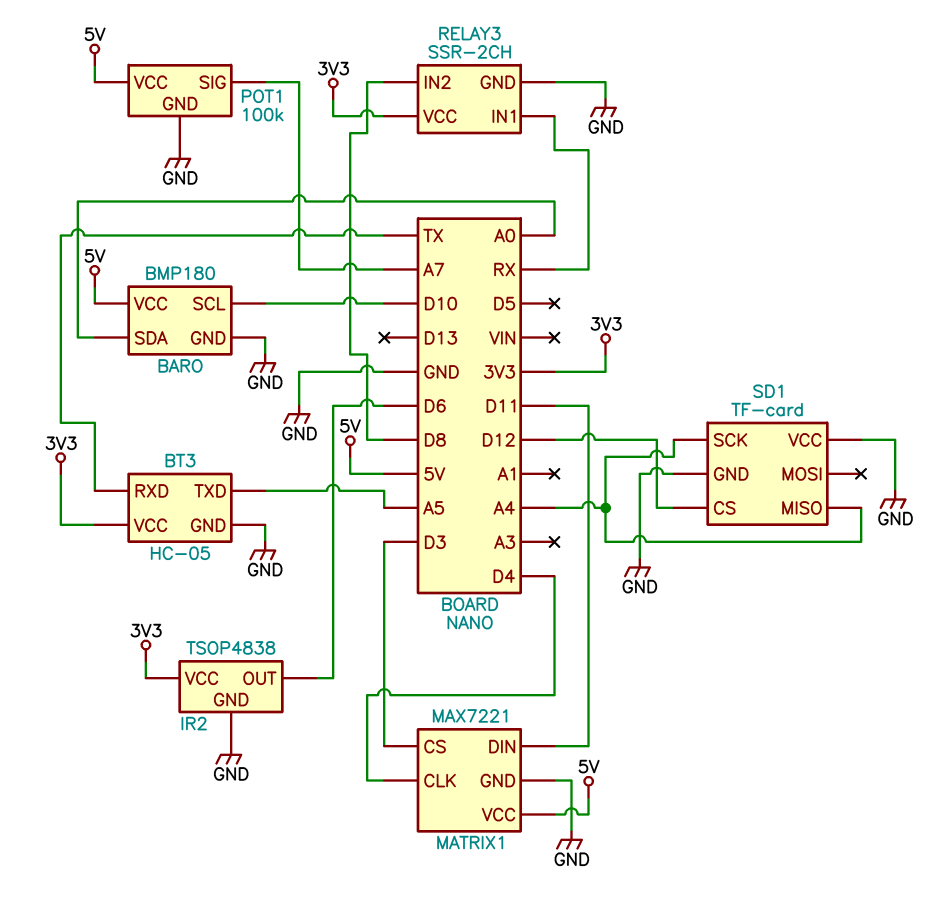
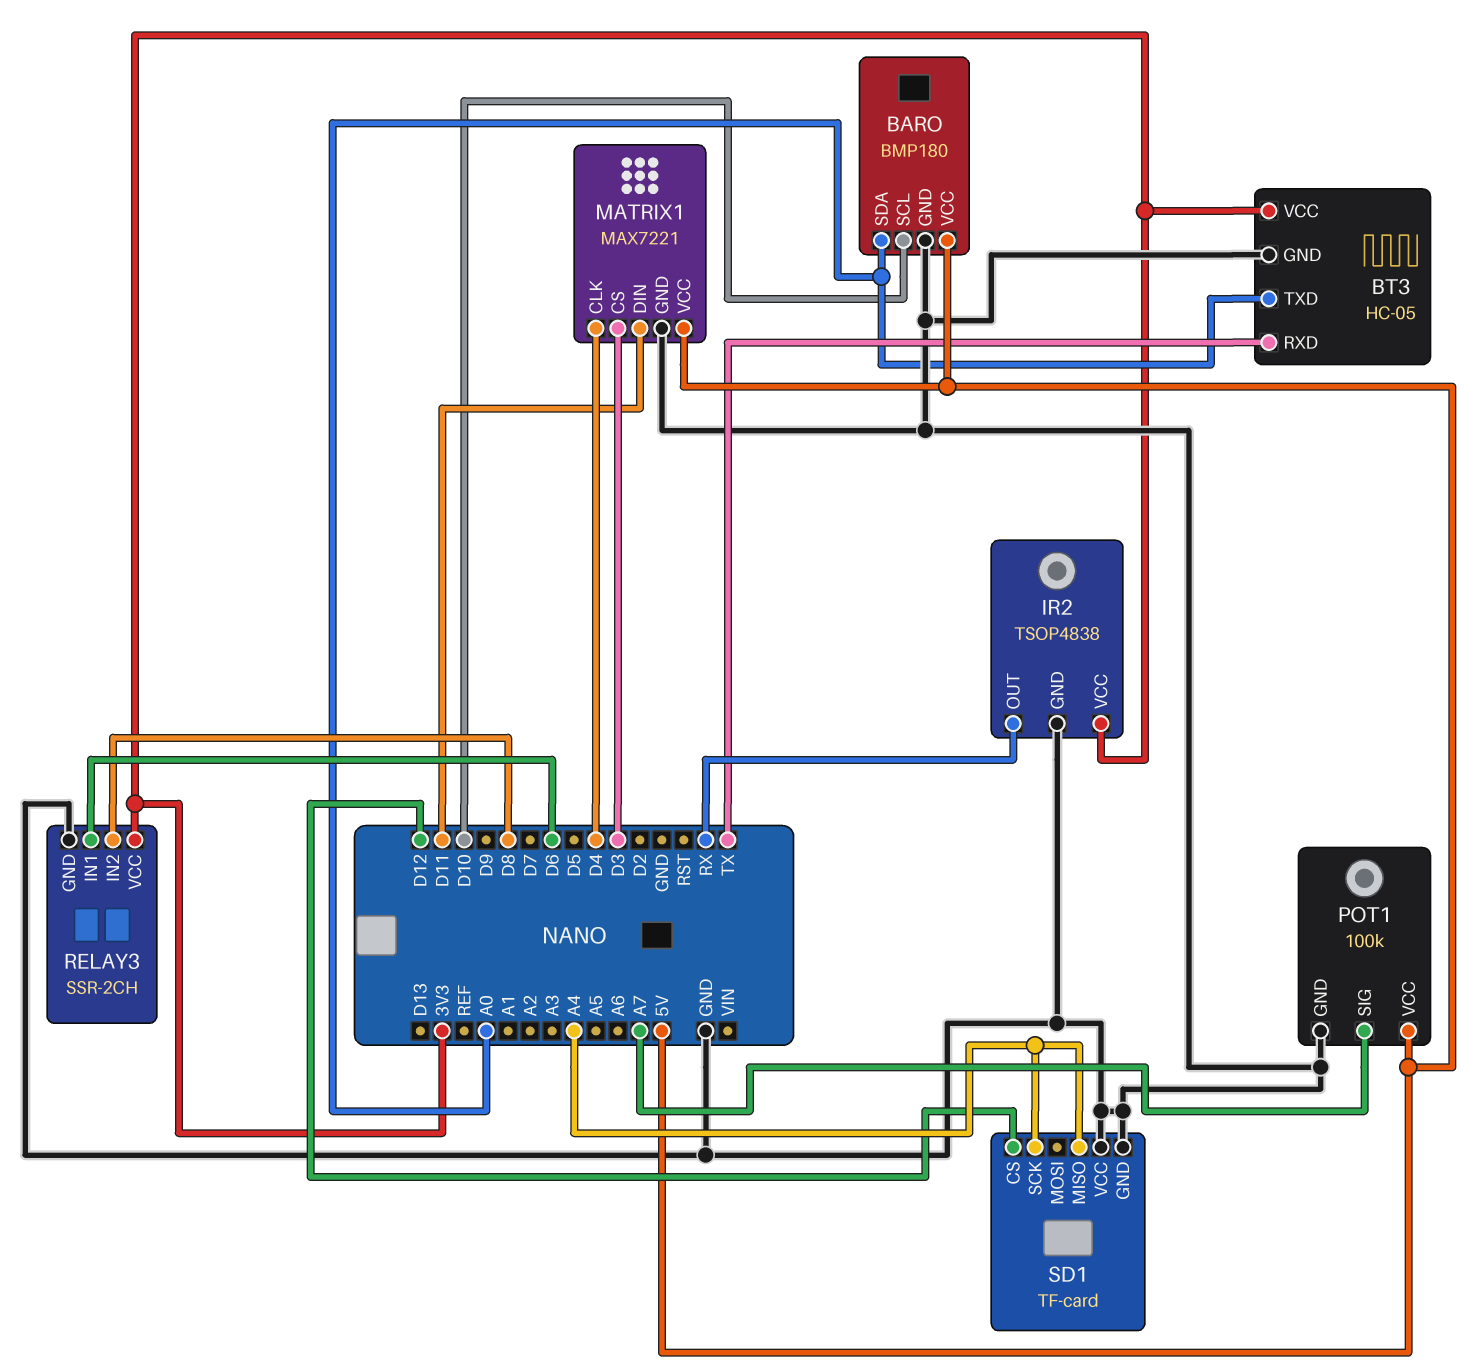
BT3 pin TXD: A5 -> A0
IR2 pin OUT: D6 -> RX
RELAY3 pin IN1: RX -> D6

